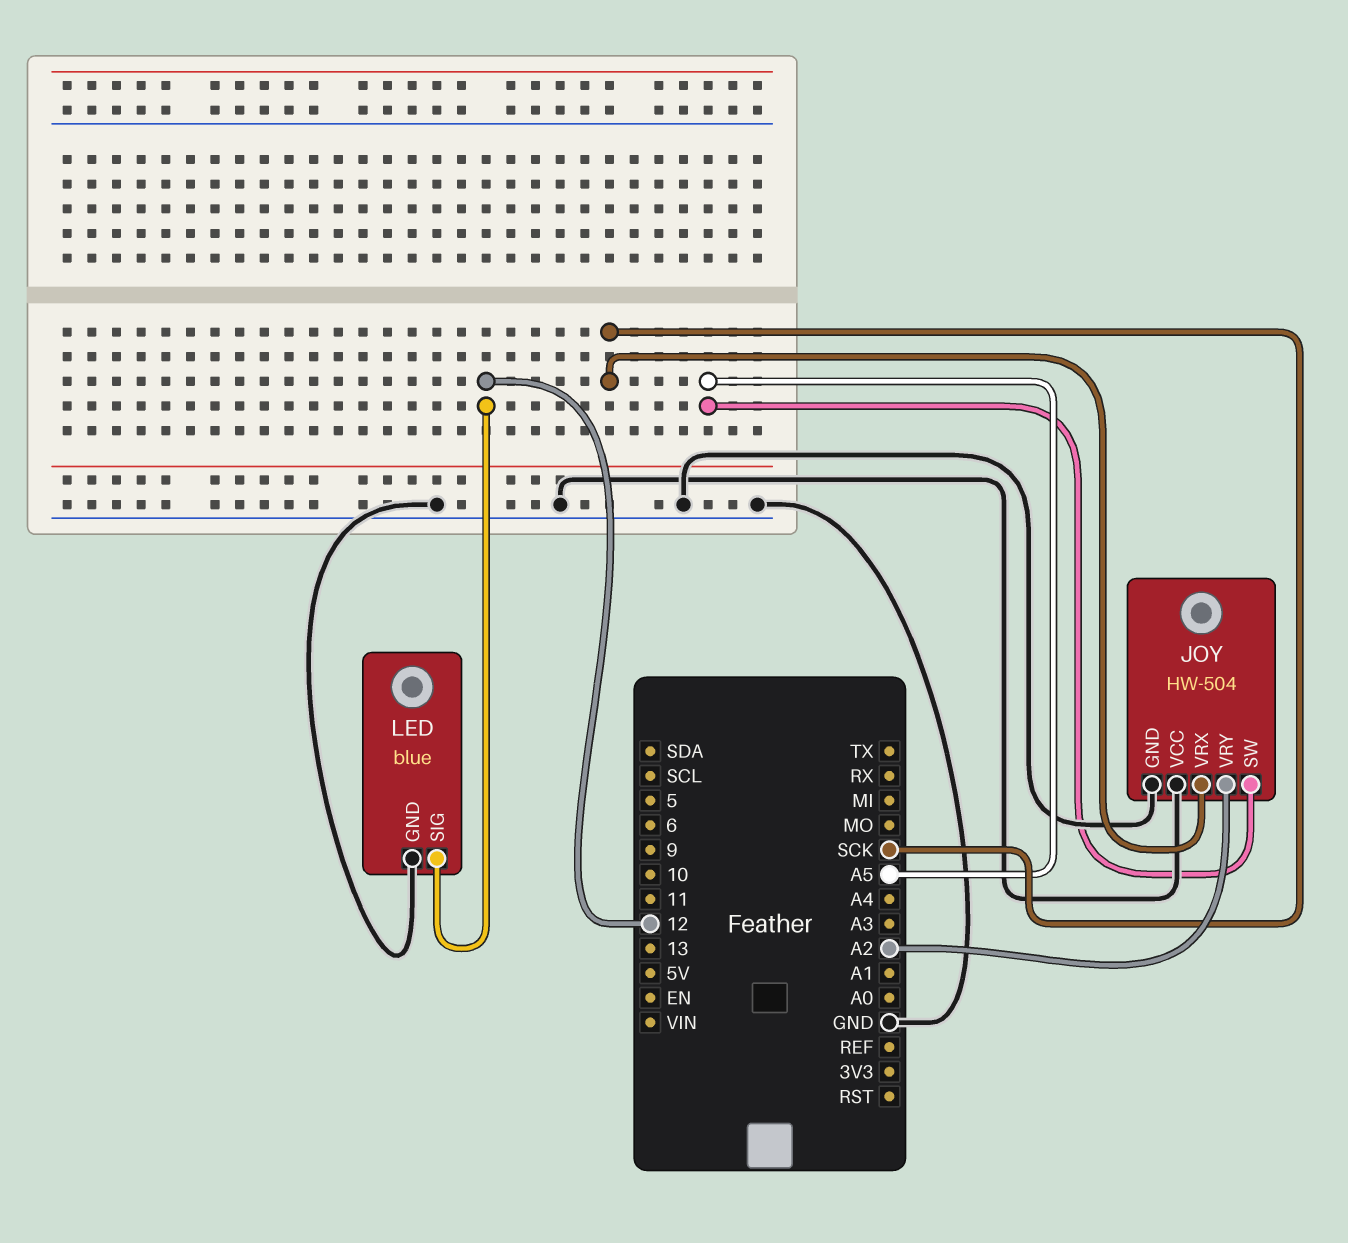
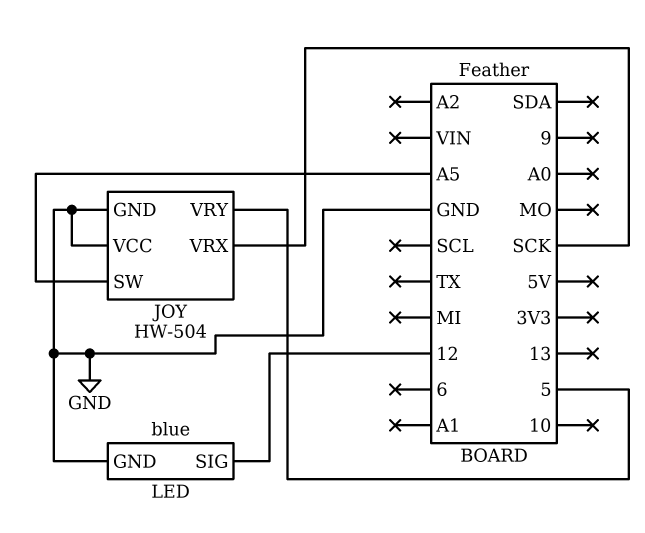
JOY pin VRY: A2 -> 5

